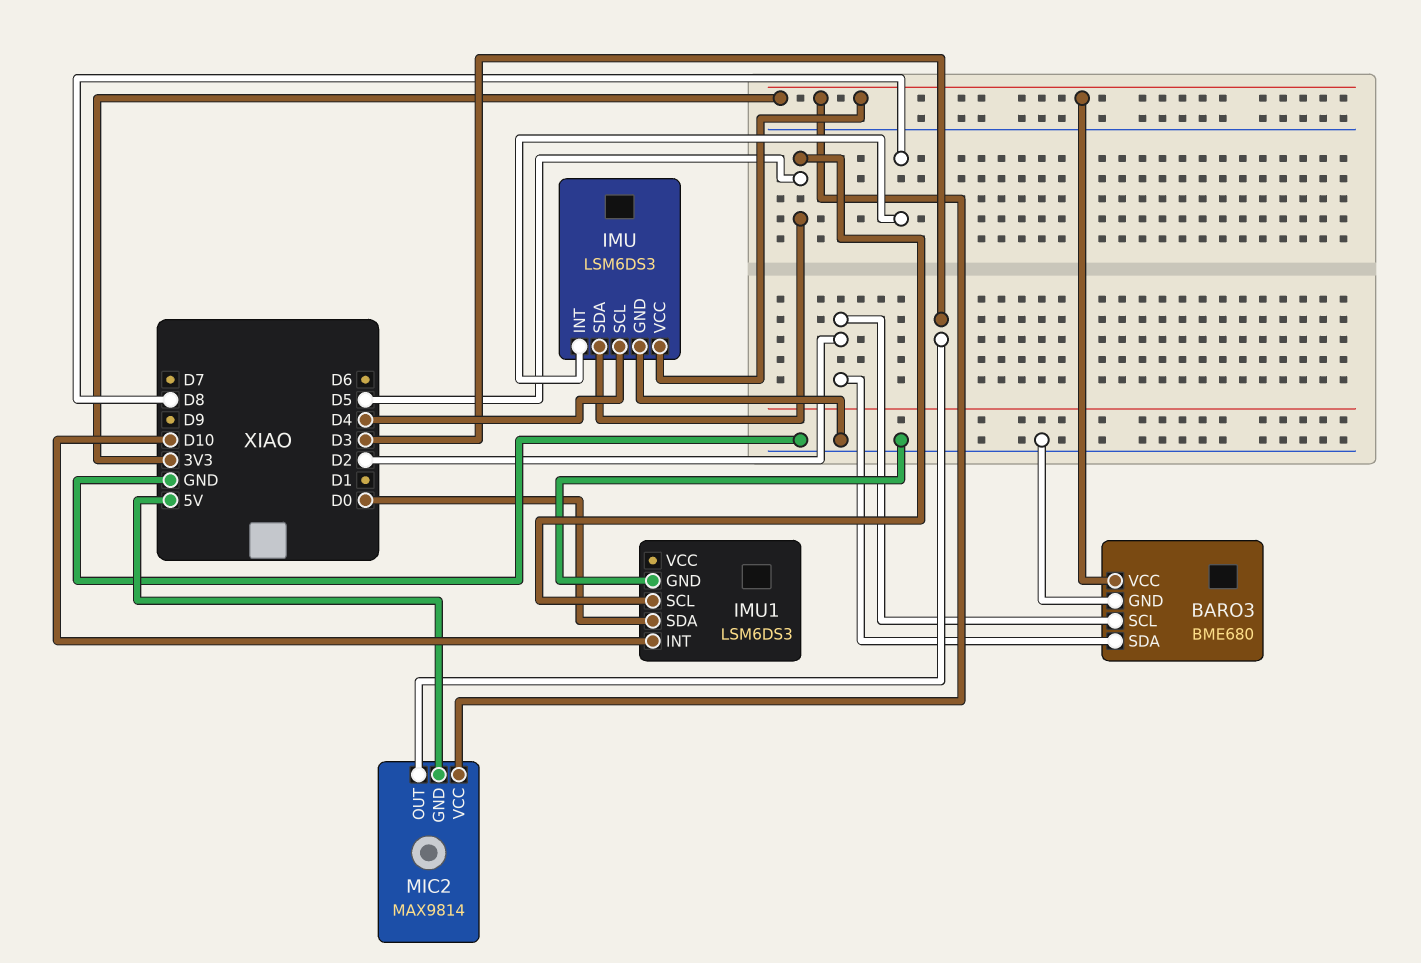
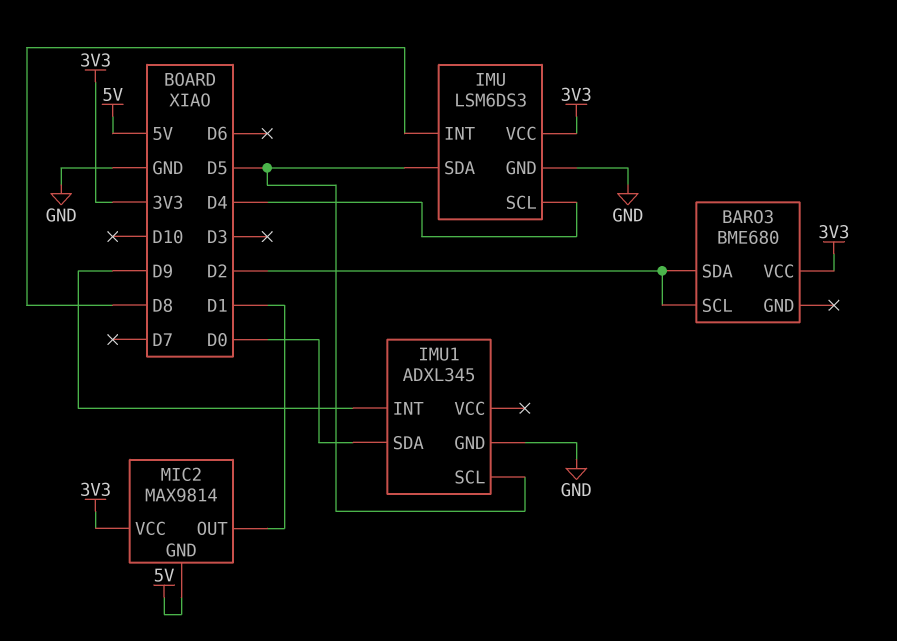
BARO3 pin GND: GND -> none
IMU1: LSM6DS3 -> ADXL345
IMU1 pin INT: D10 -> D9
MIC2 pin OUT: D3 -> D1

